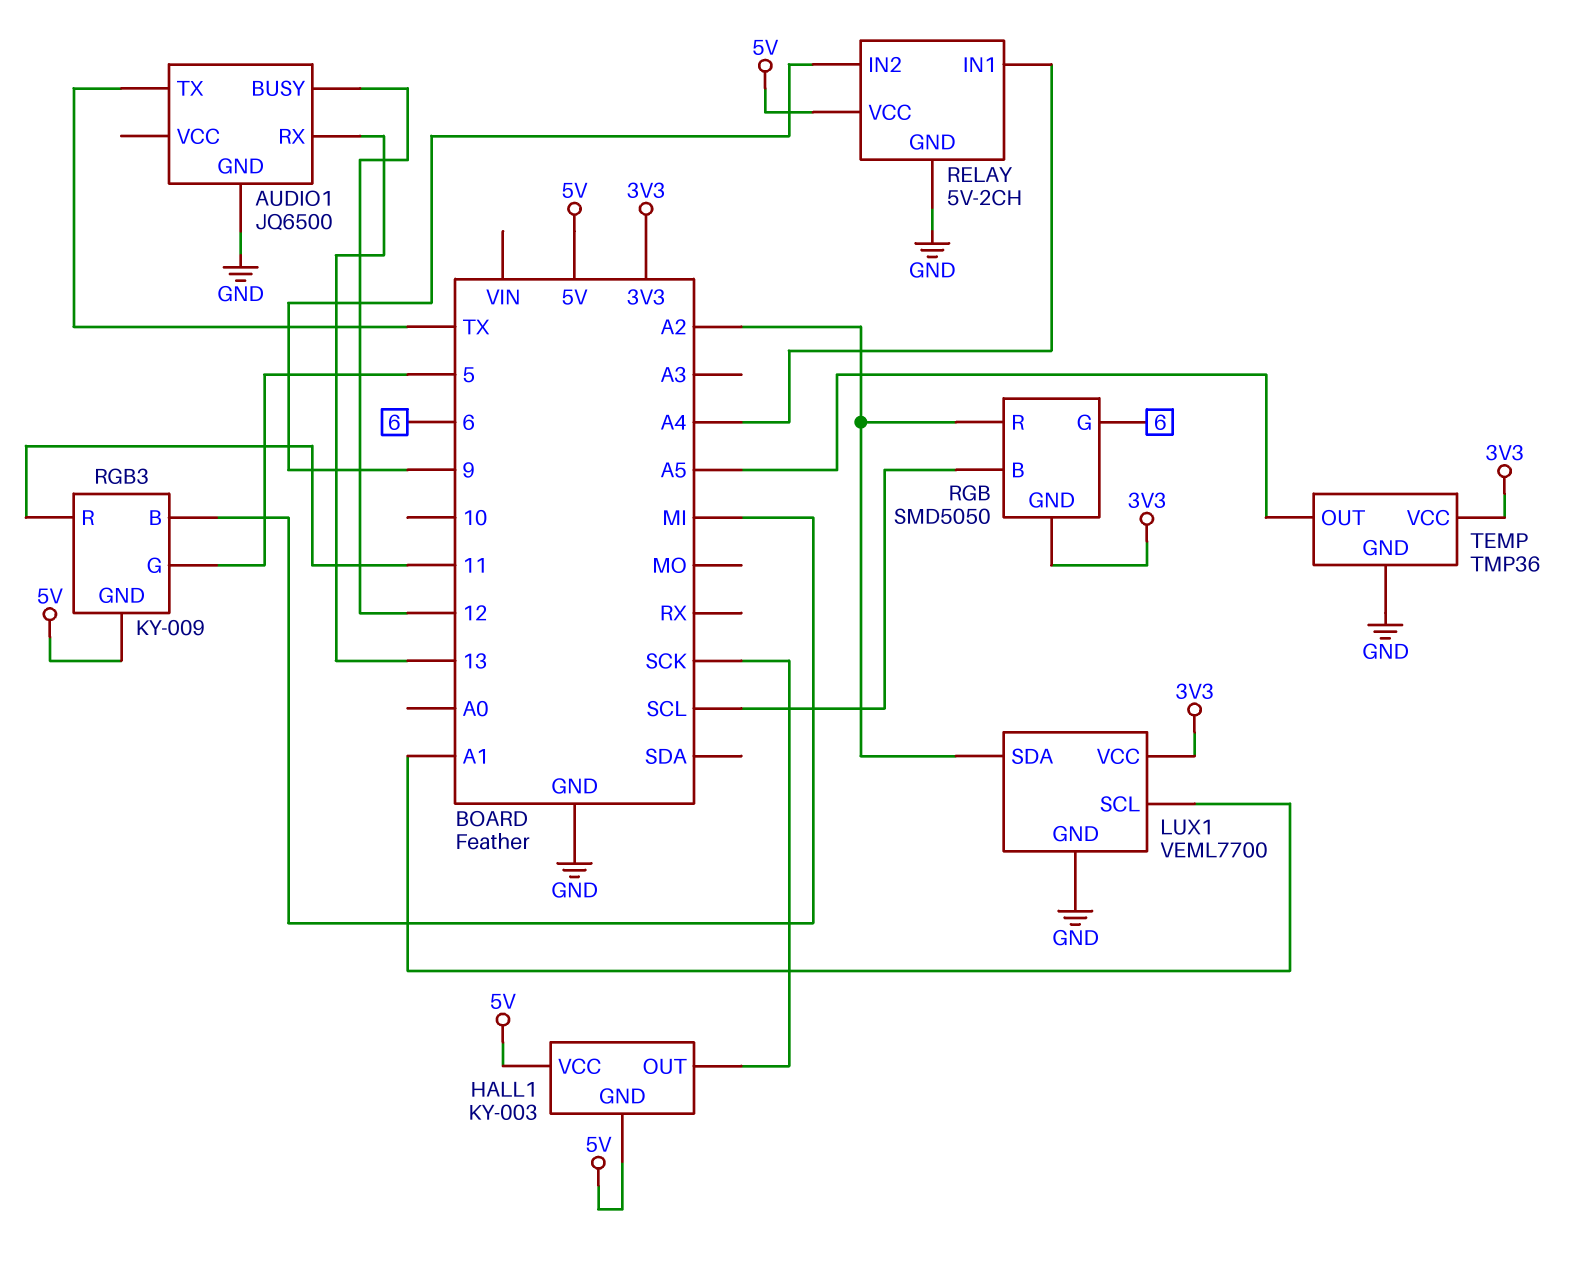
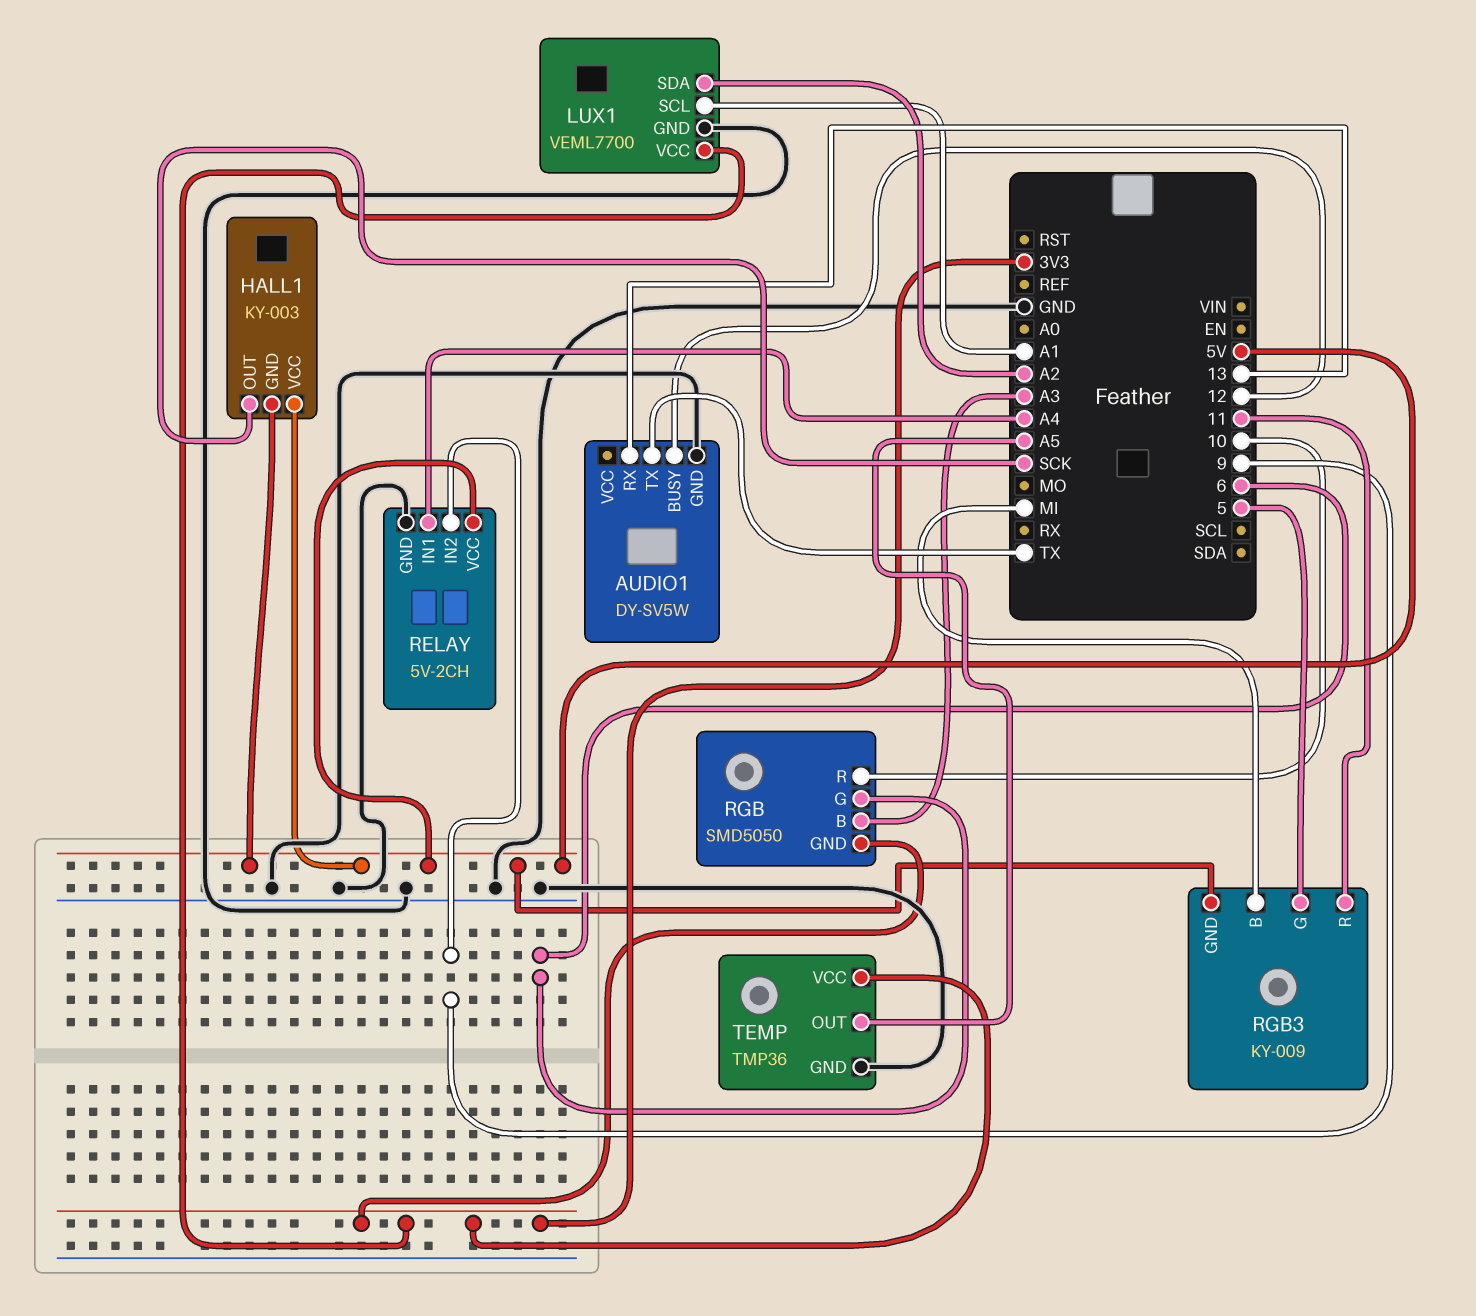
AUDIO1: JQ6500 -> DY-SV5W
RGB pin B: SCL -> A3
RGB pin R: A2 -> 10

